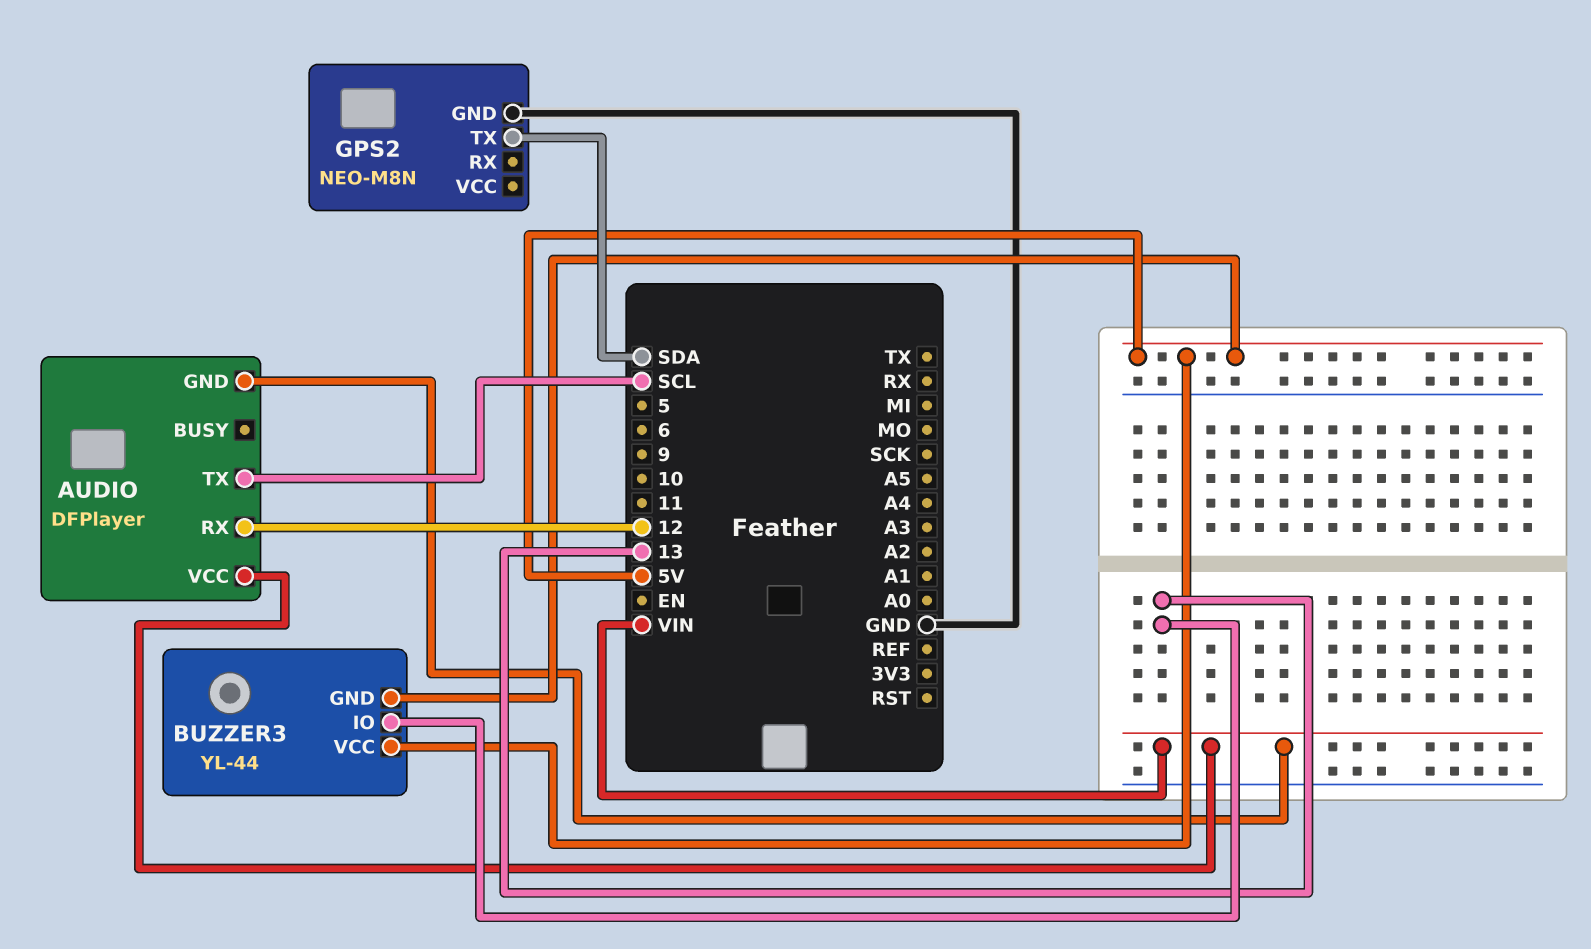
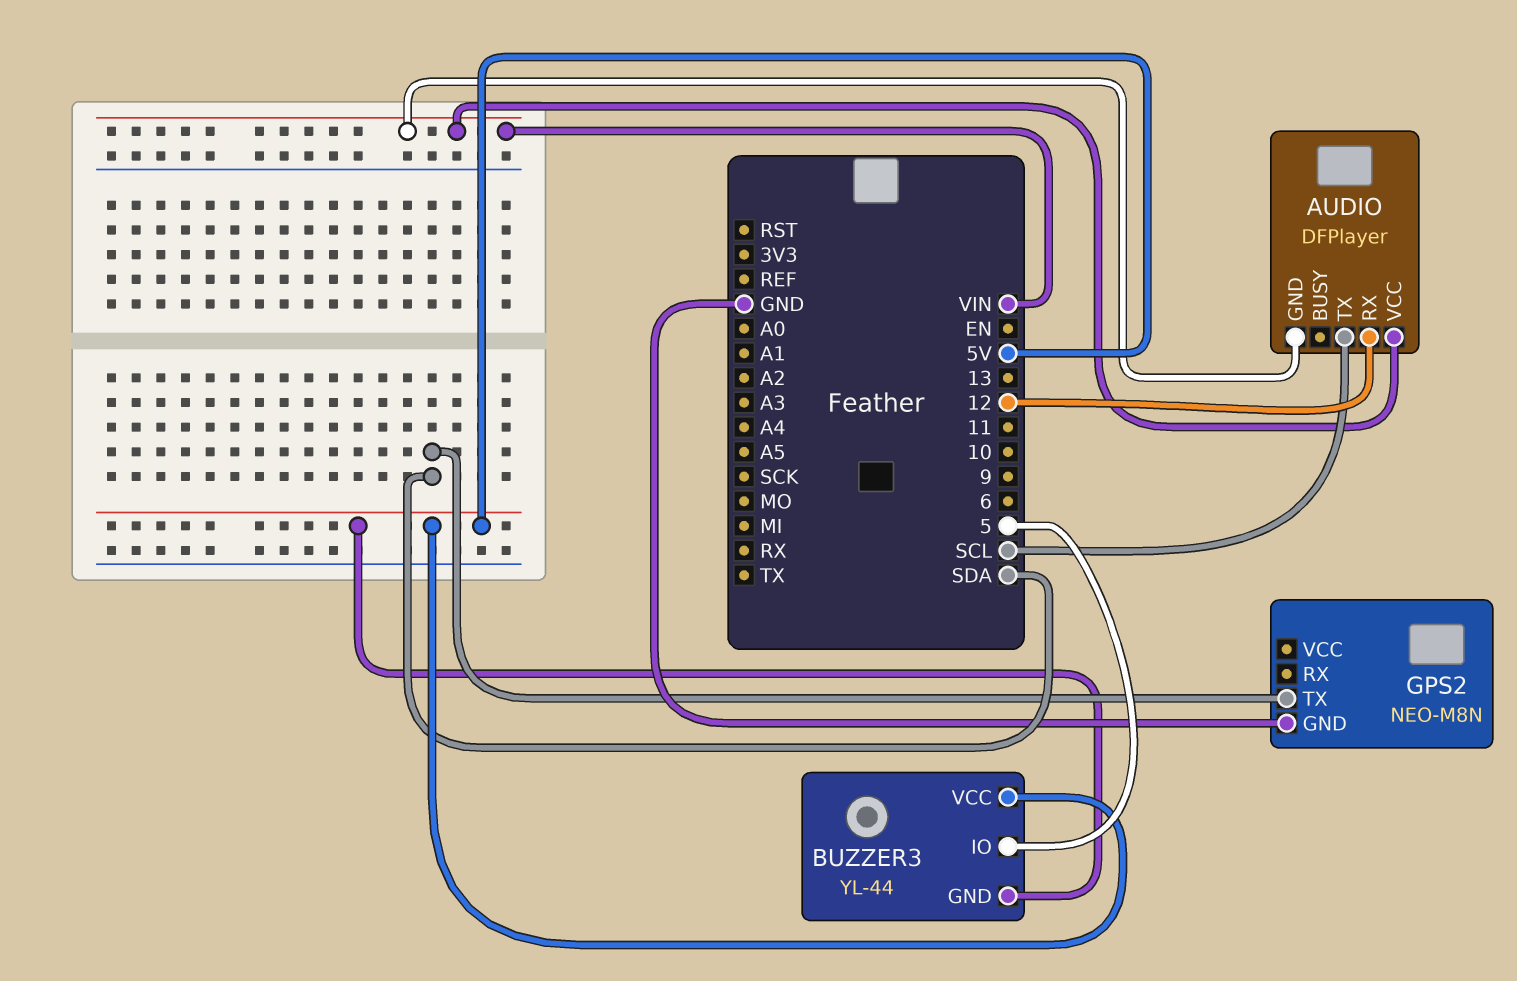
BUZZER3 pin IO: 13 -> 5

